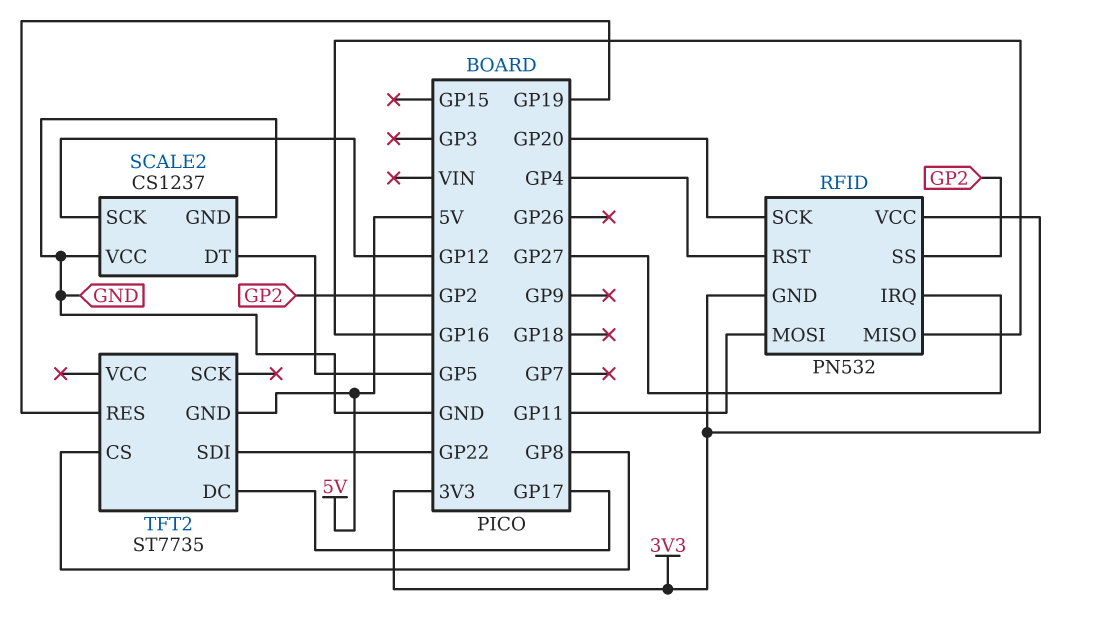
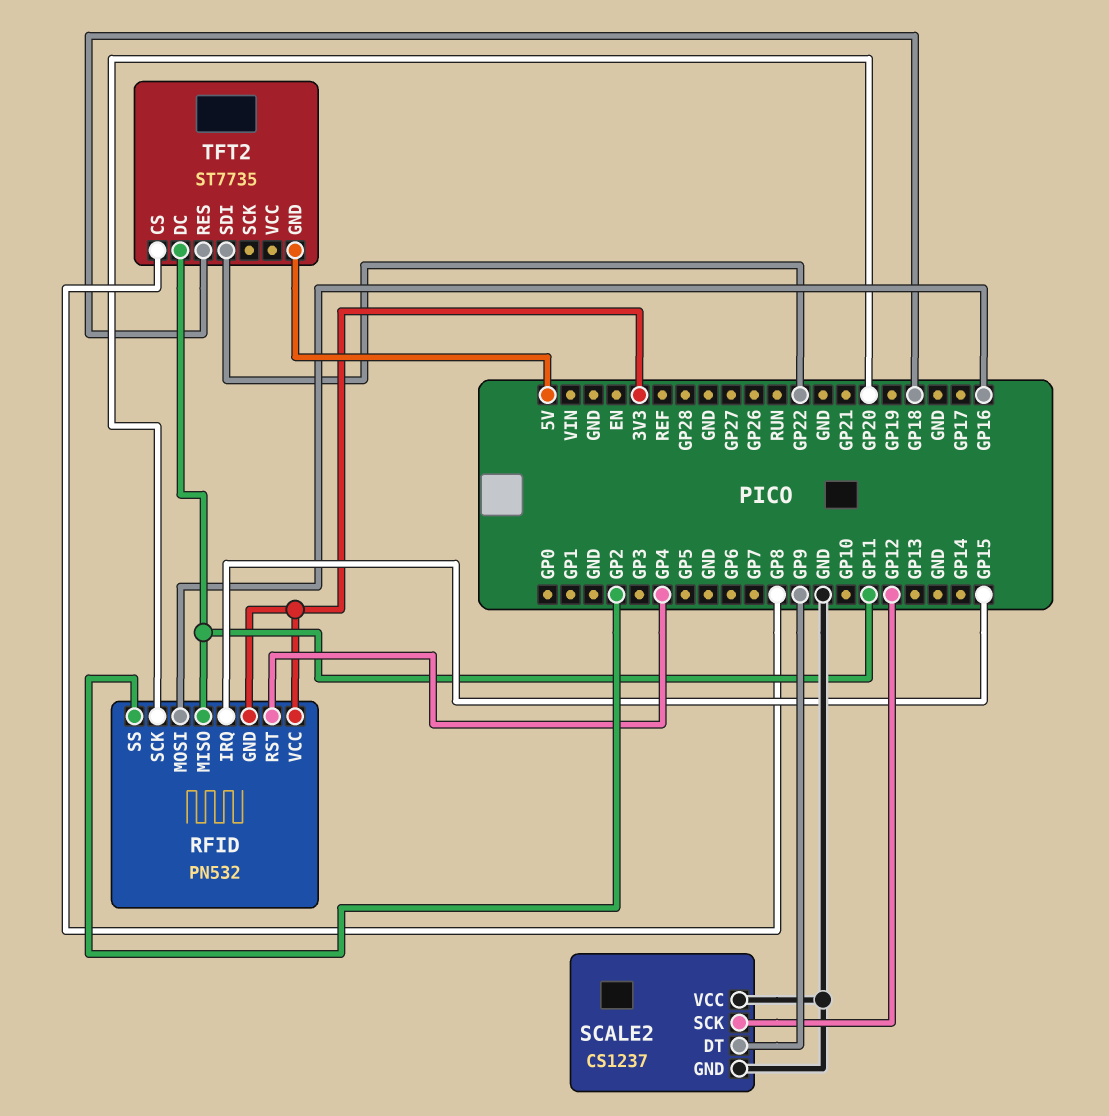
RFID pin IRQ: GP27 -> GP15
RFID pin MISO: GP16 -> GP11
RFID pin MOSI: GP11 -> GP16
SCALE2 pin DT: GP5 -> GP9
TFT2 pin DC: GP17 -> GP11
TFT2 pin RES: GP19 -> GP18

